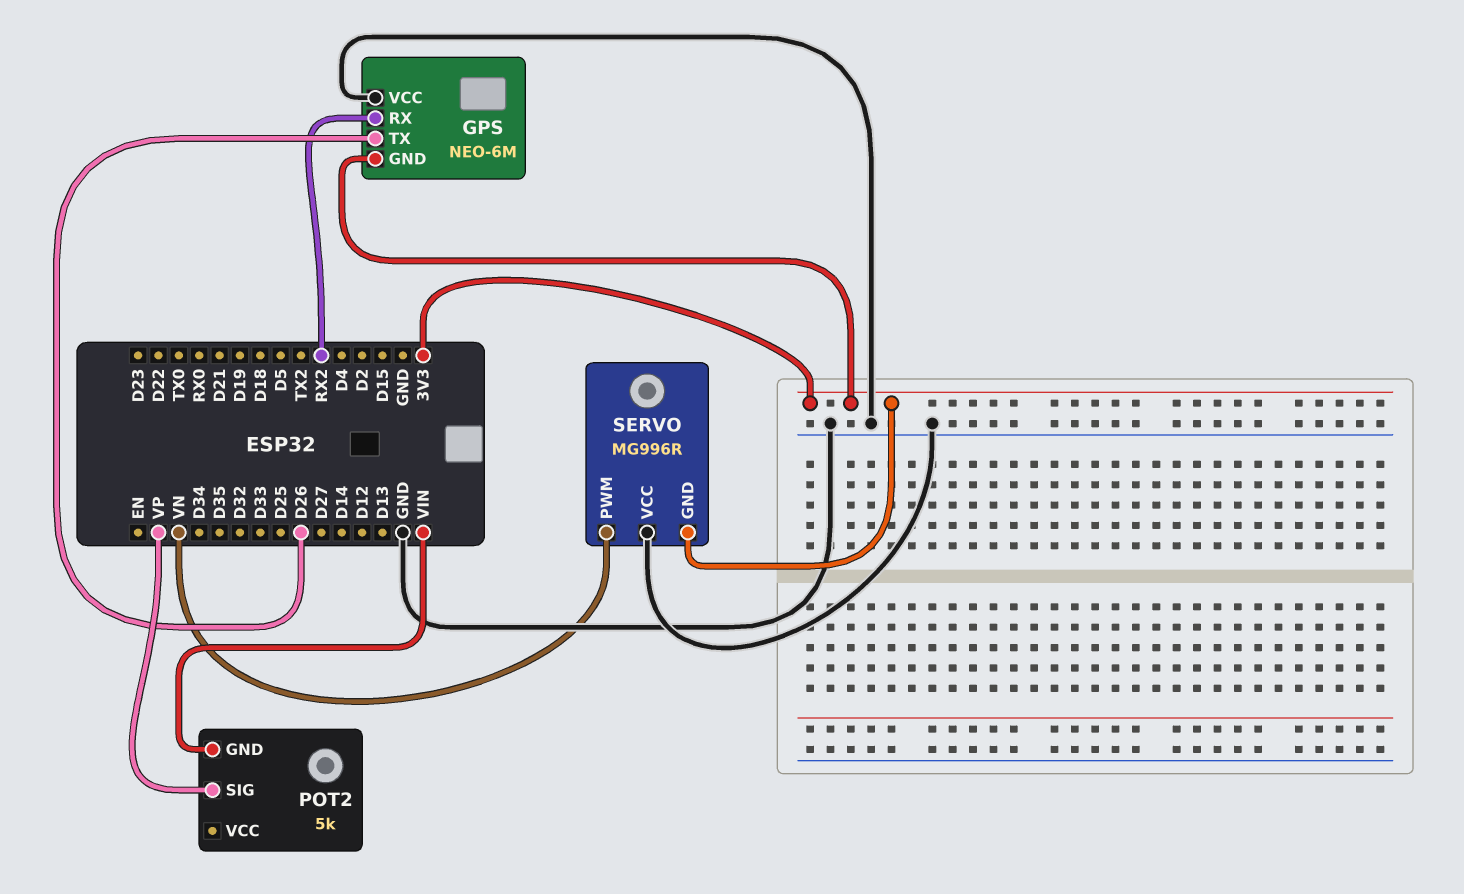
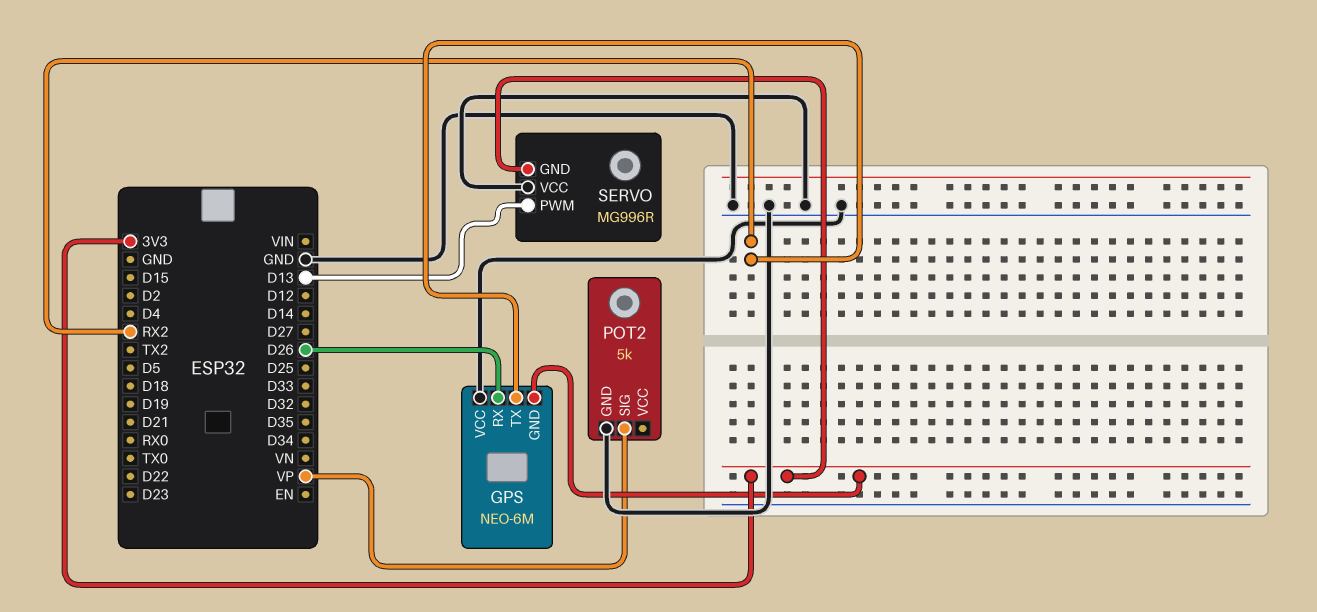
GPS pin RX: RX2 -> D26
GPS pin TX: D26 -> RX2
POT2 pin GND: VIN -> GND
SERVO pin PWM: VN -> D13

